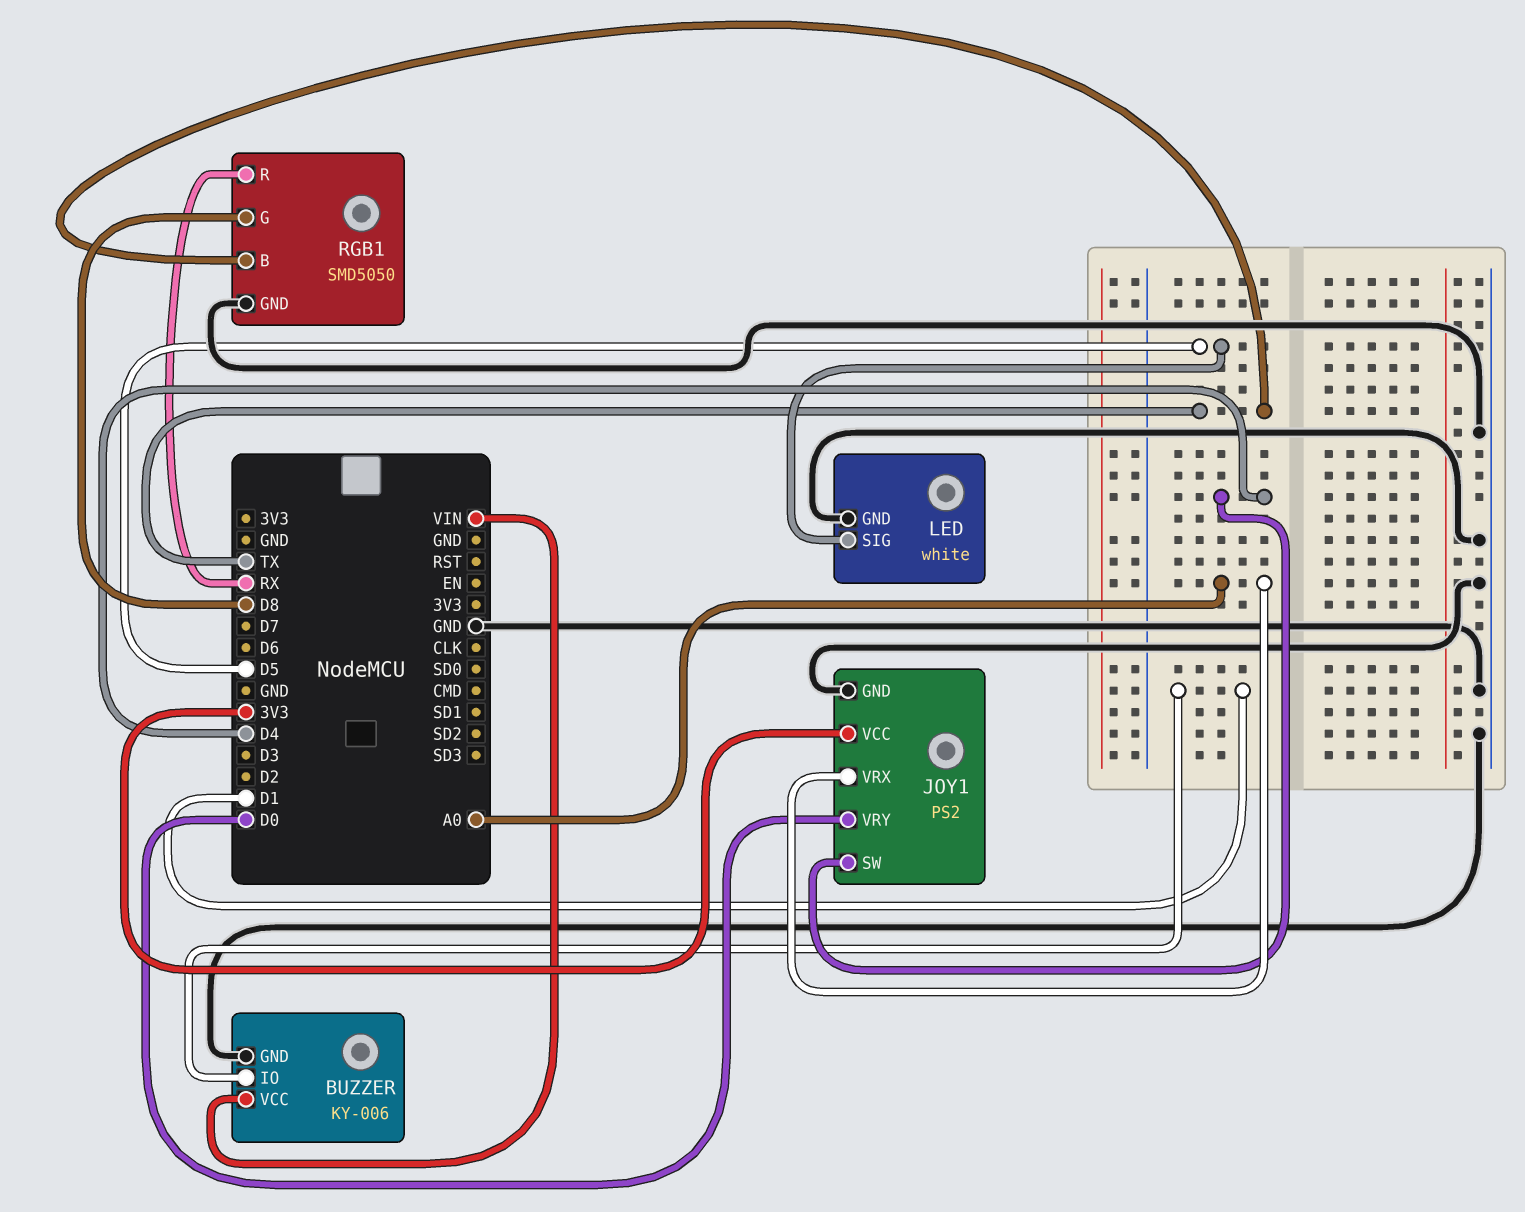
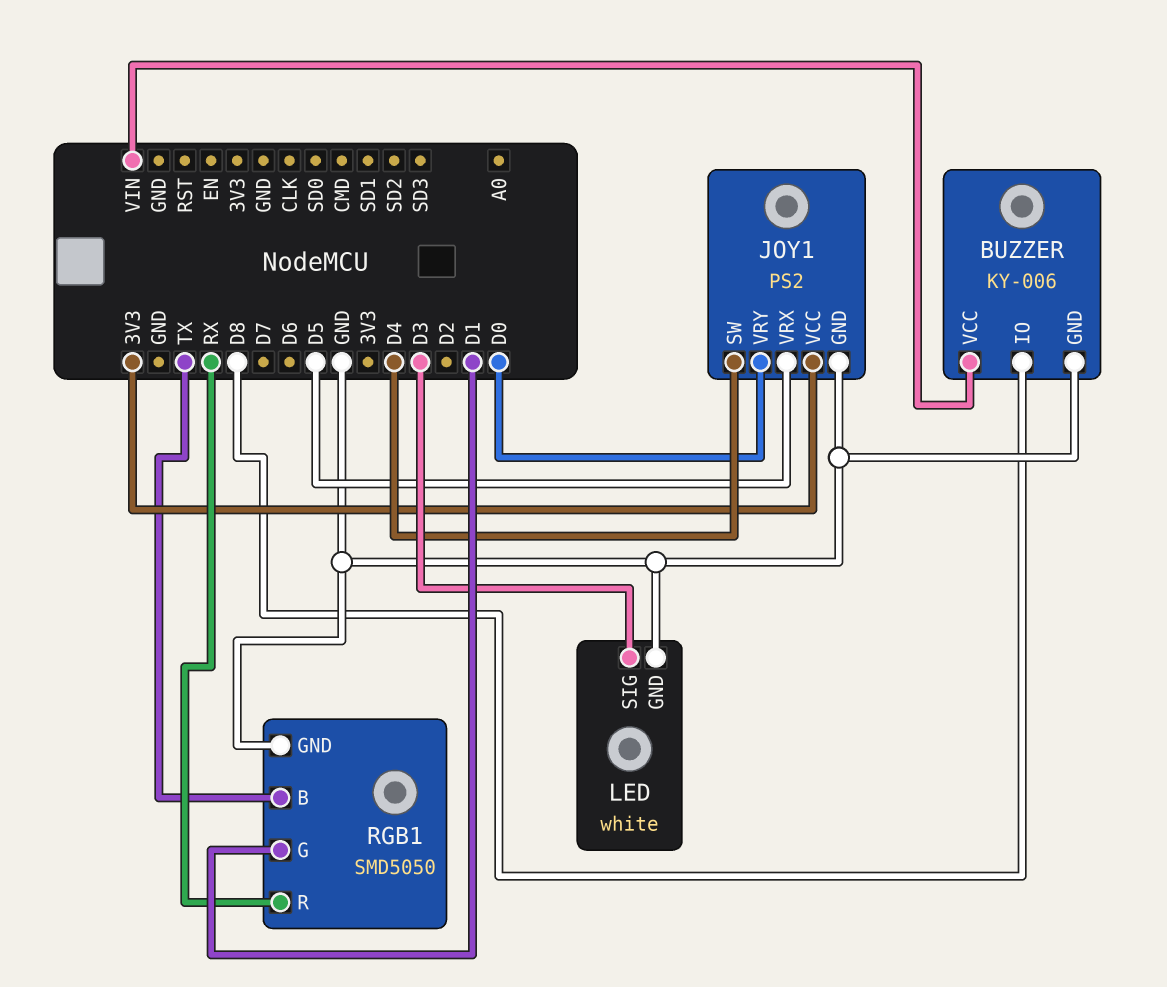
BUZZER pin IO: D1 -> D8
JOY1 pin VRX: A0 -> D5
LED pin SIG: D5 -> D3
RGB1 pin G: D8 -> D1

